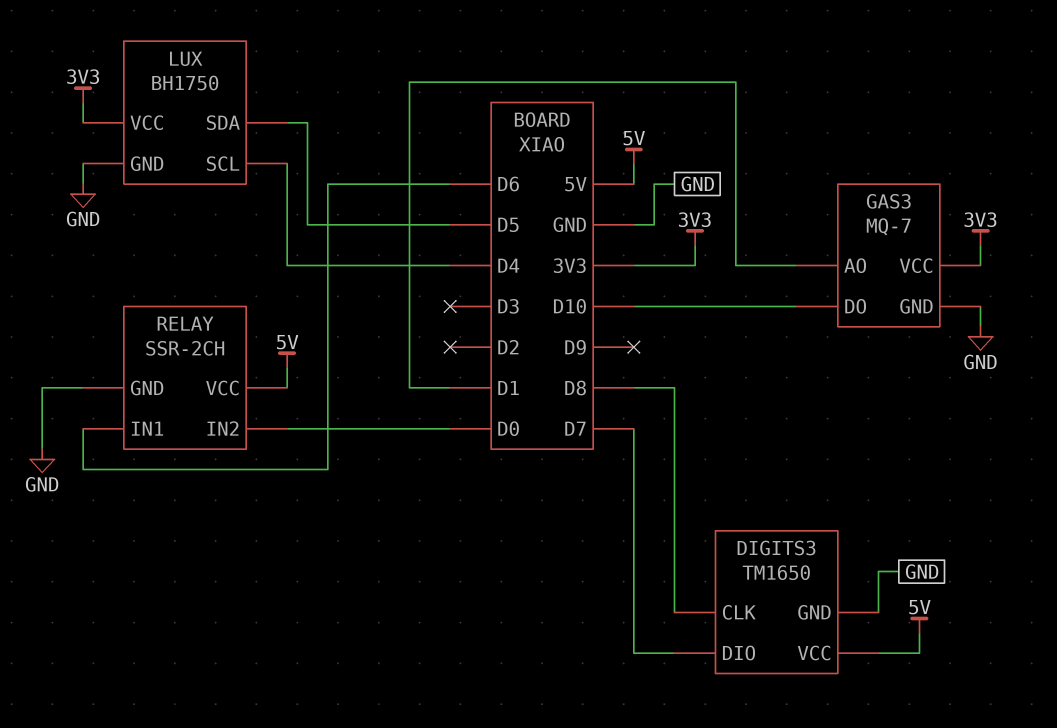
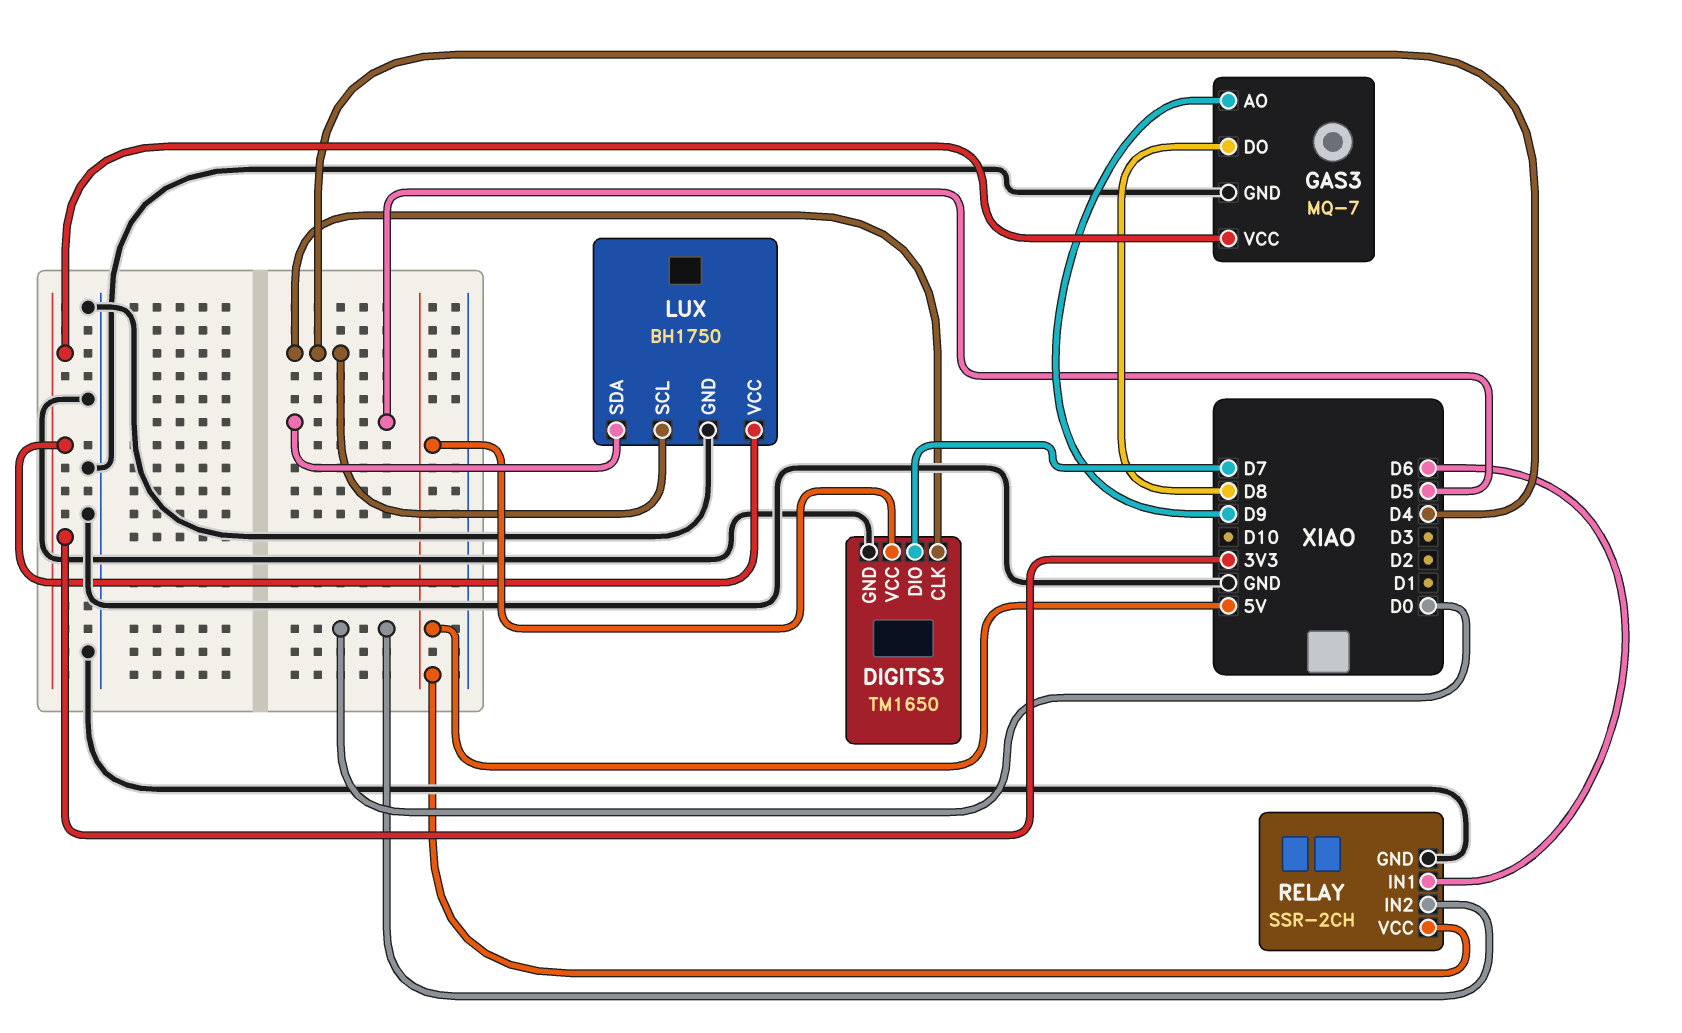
DIGITS3 pin CLK: D8 -> D4
GAS3 pin AO: D1 -> D9
GAS3 pin DO: D10 -> D8

